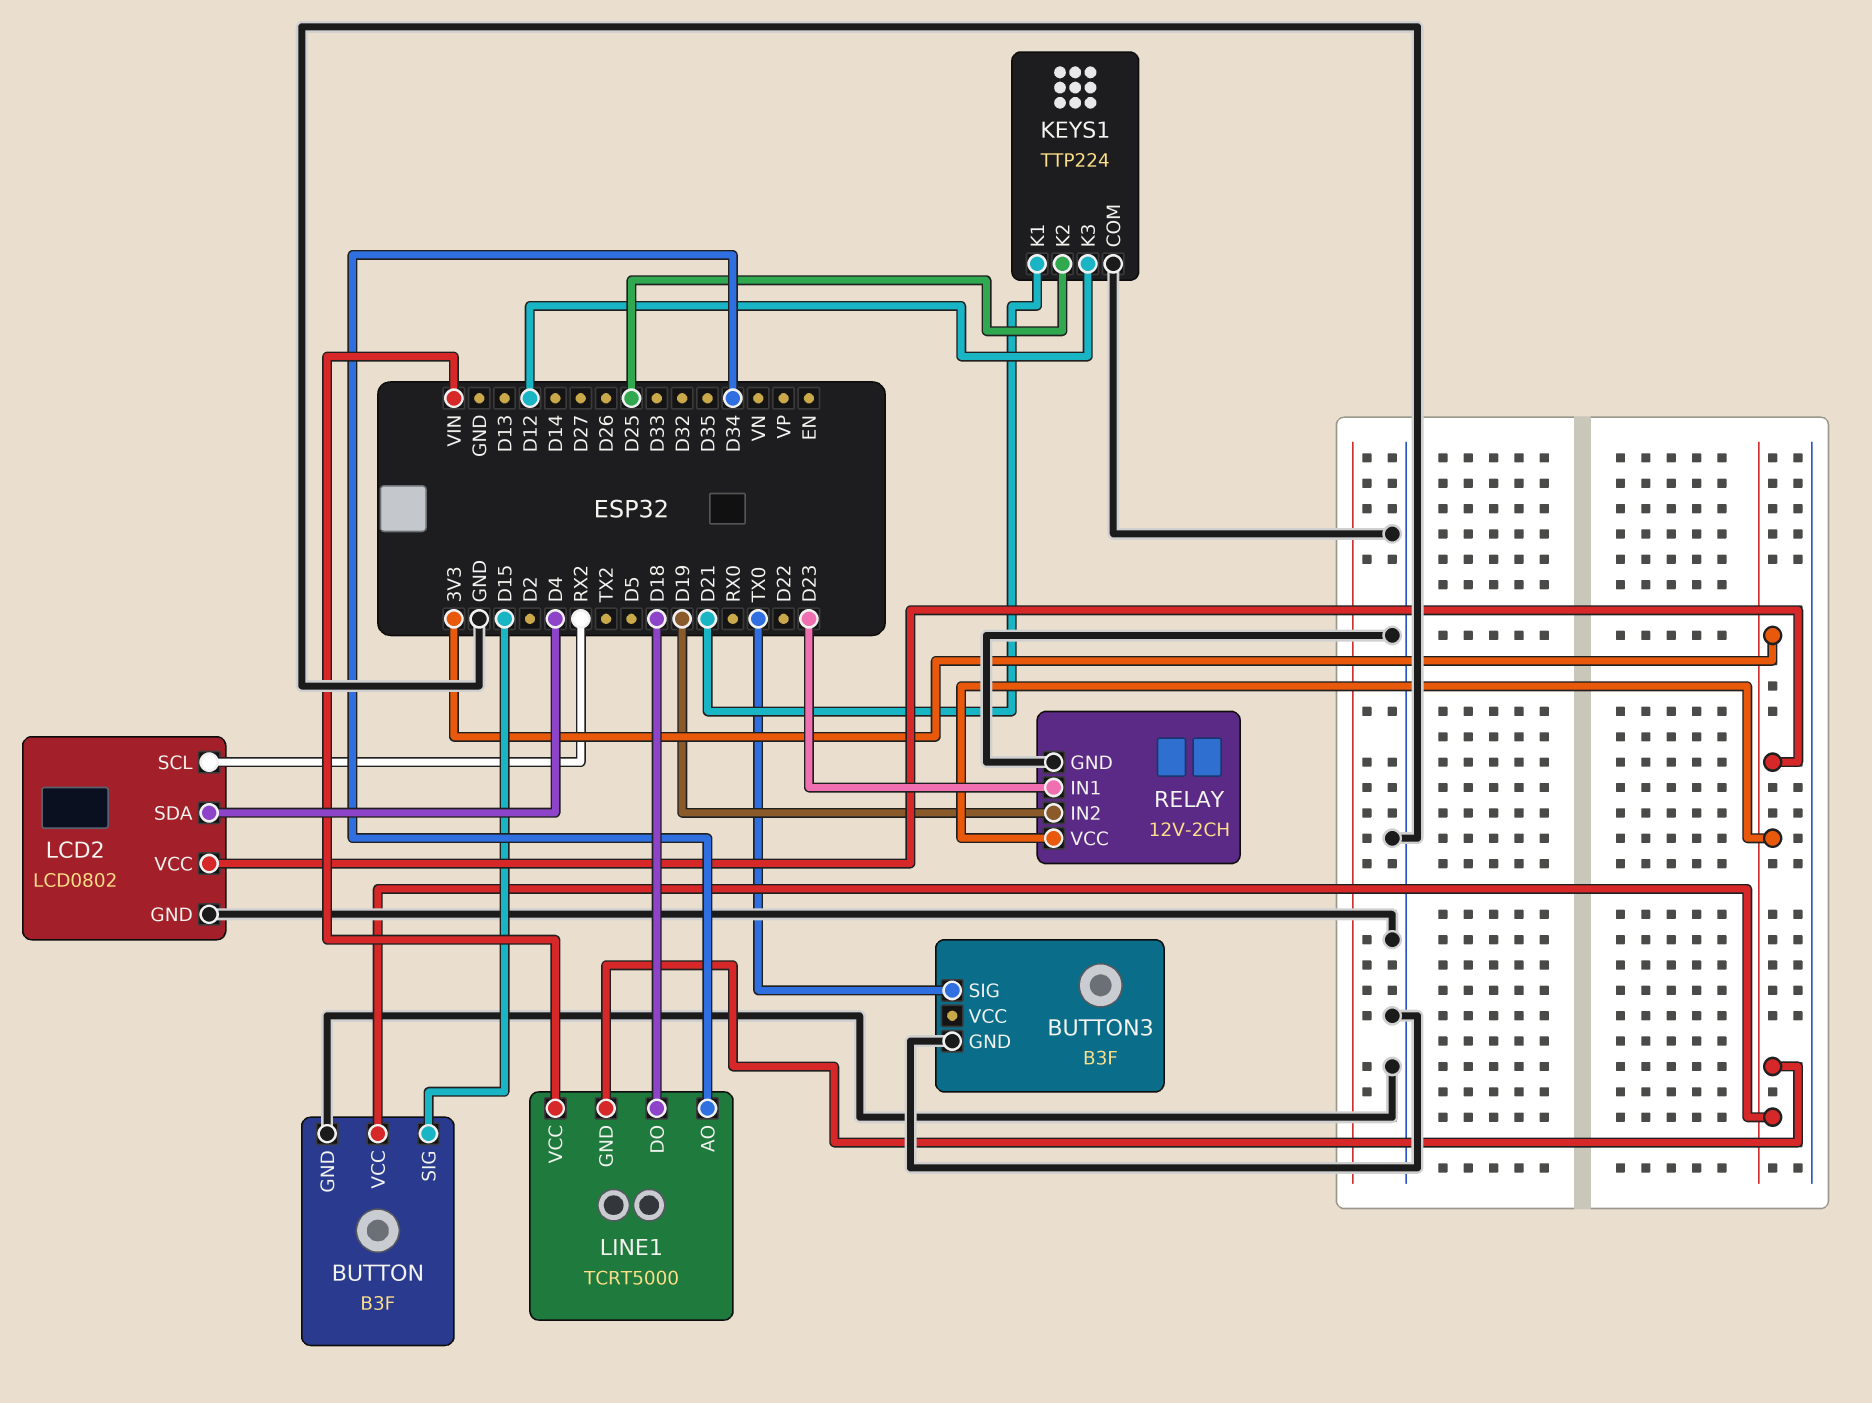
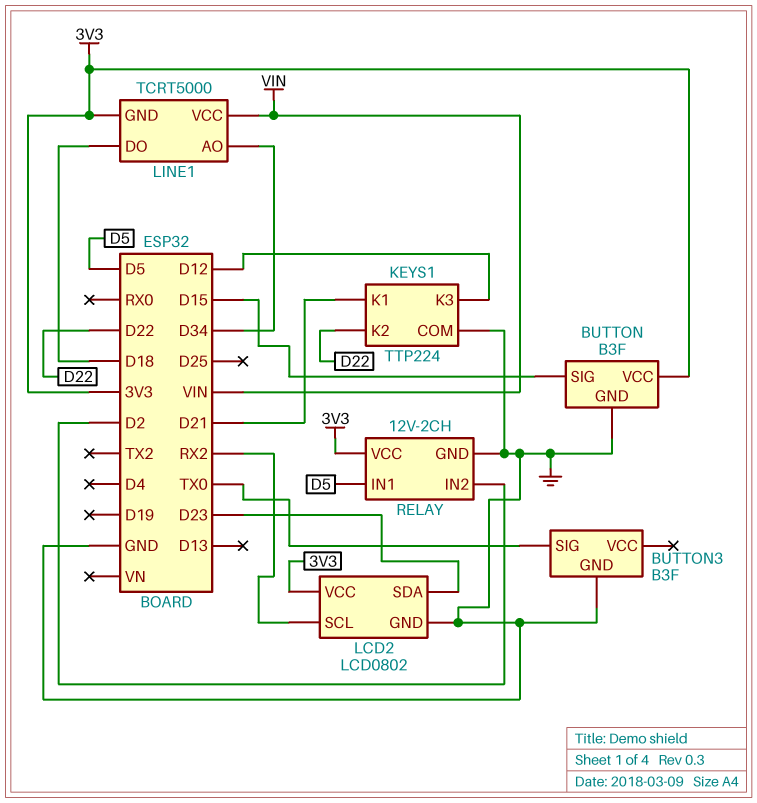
KEYS1 pin K2: D25 -> D22
LCD2 pin SDA: D4 -> D23
RELAY pin IN1: D23 -> D5
RELAY pin IN2: D19 -> D2

